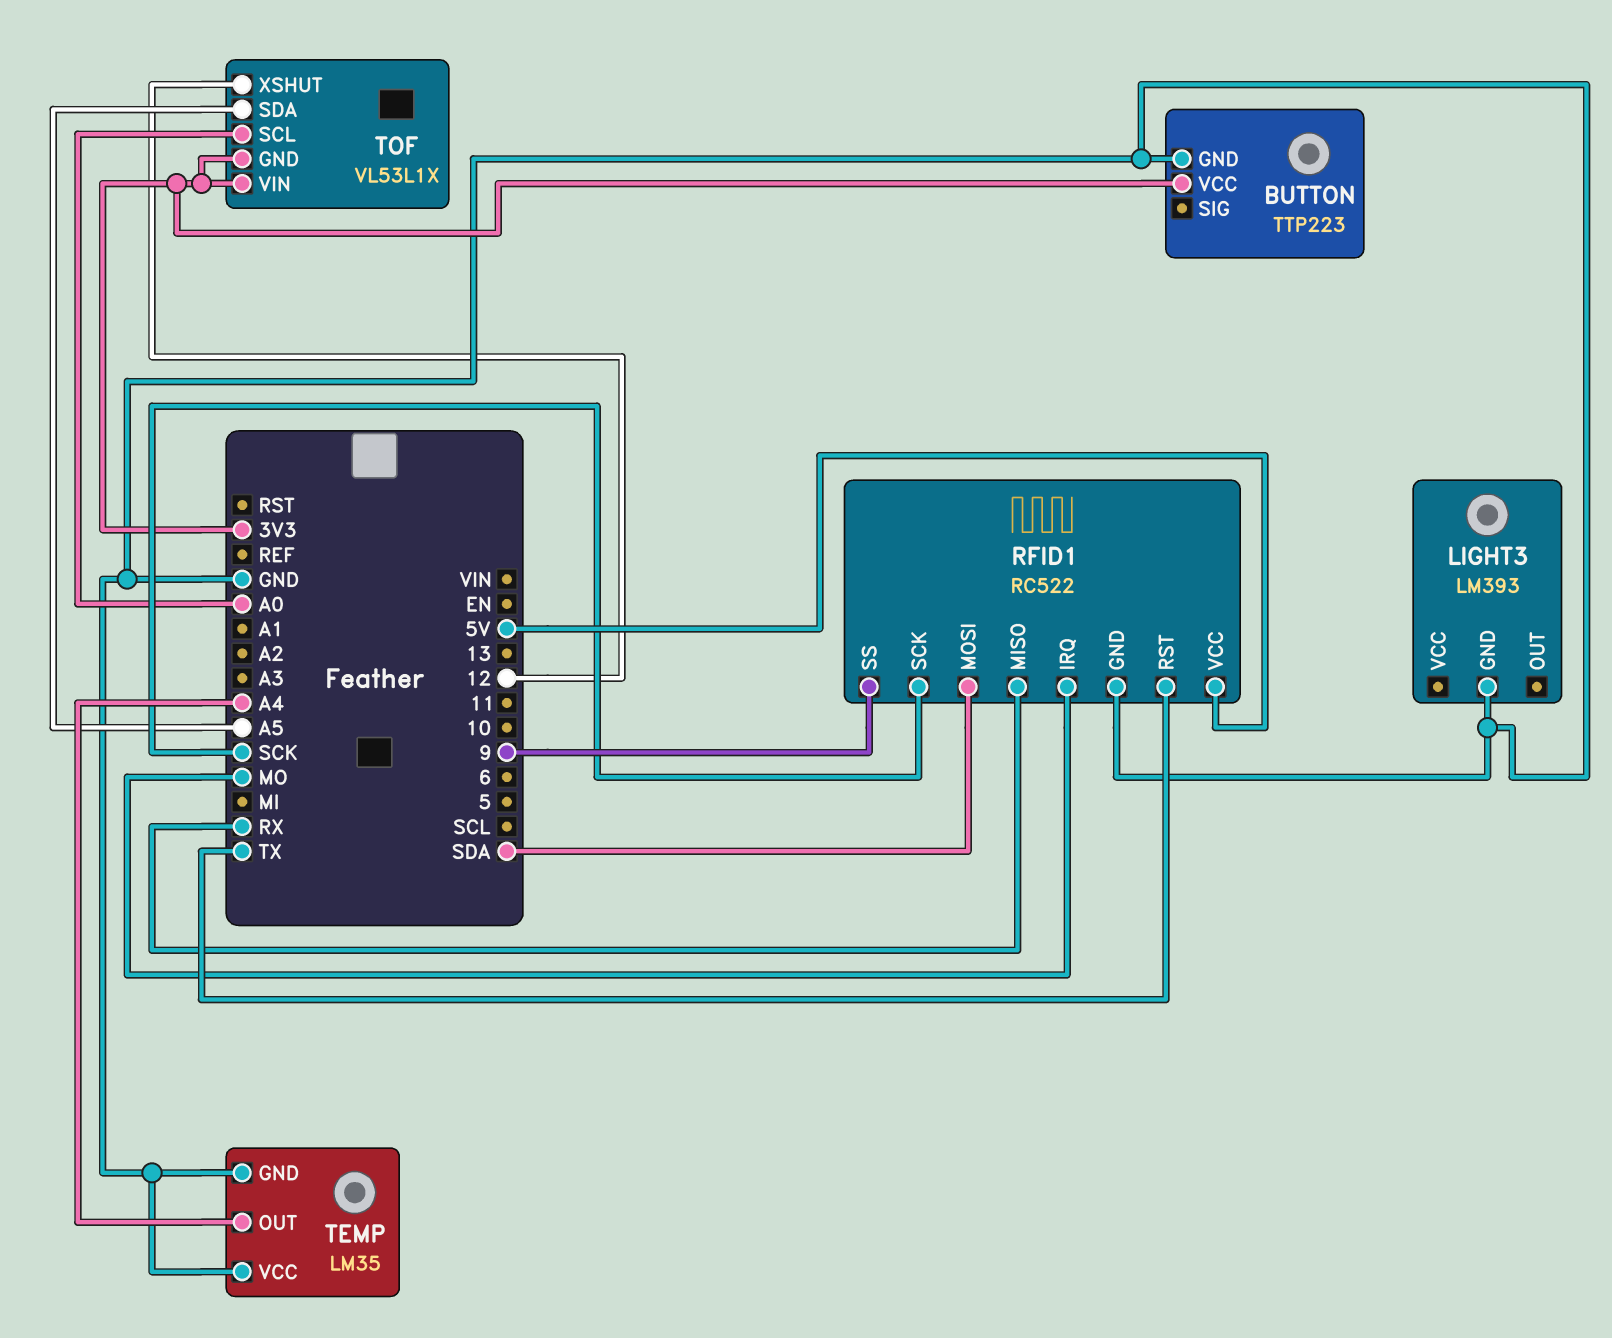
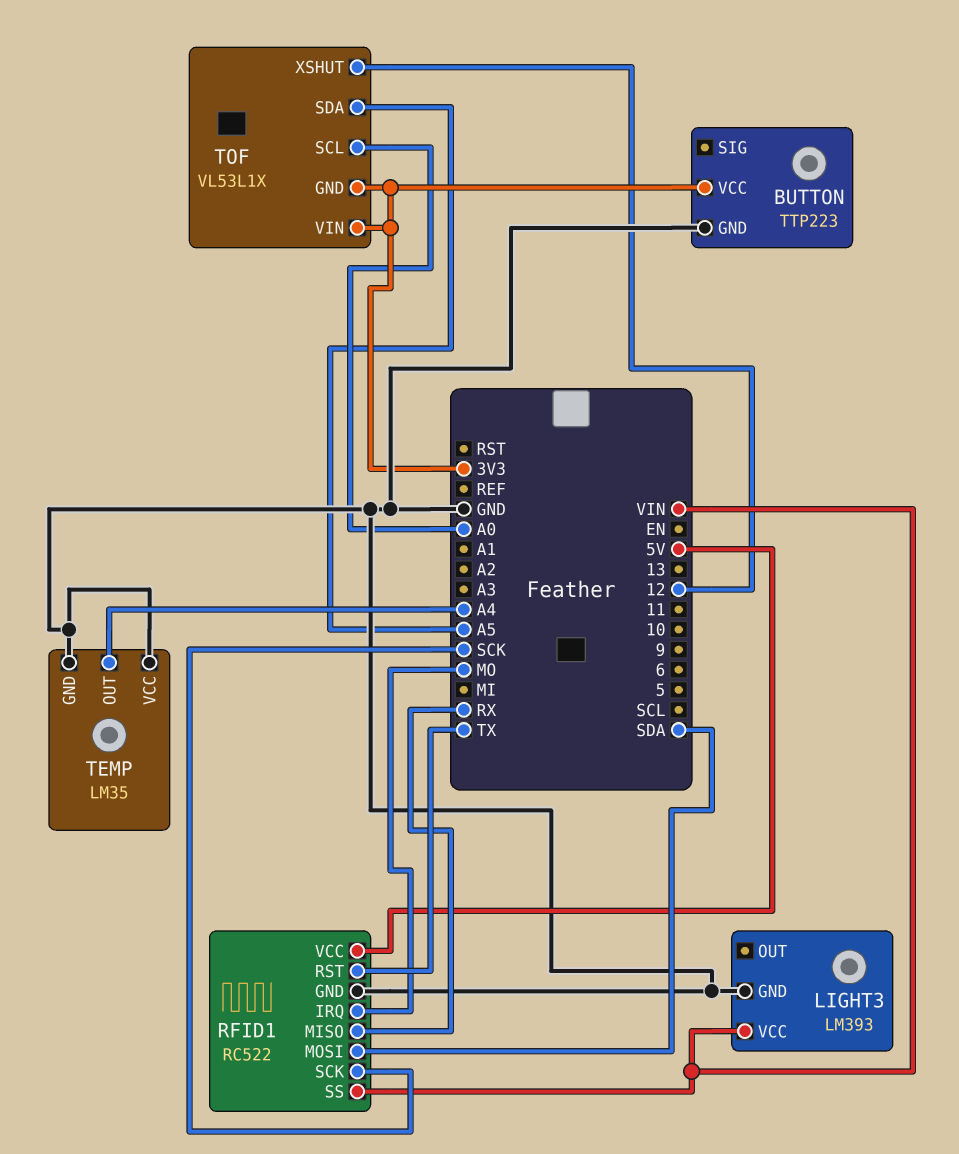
LIGHT3 pin VCC: none -> VIN
RFID1 pin SS: 9 -> VIN

